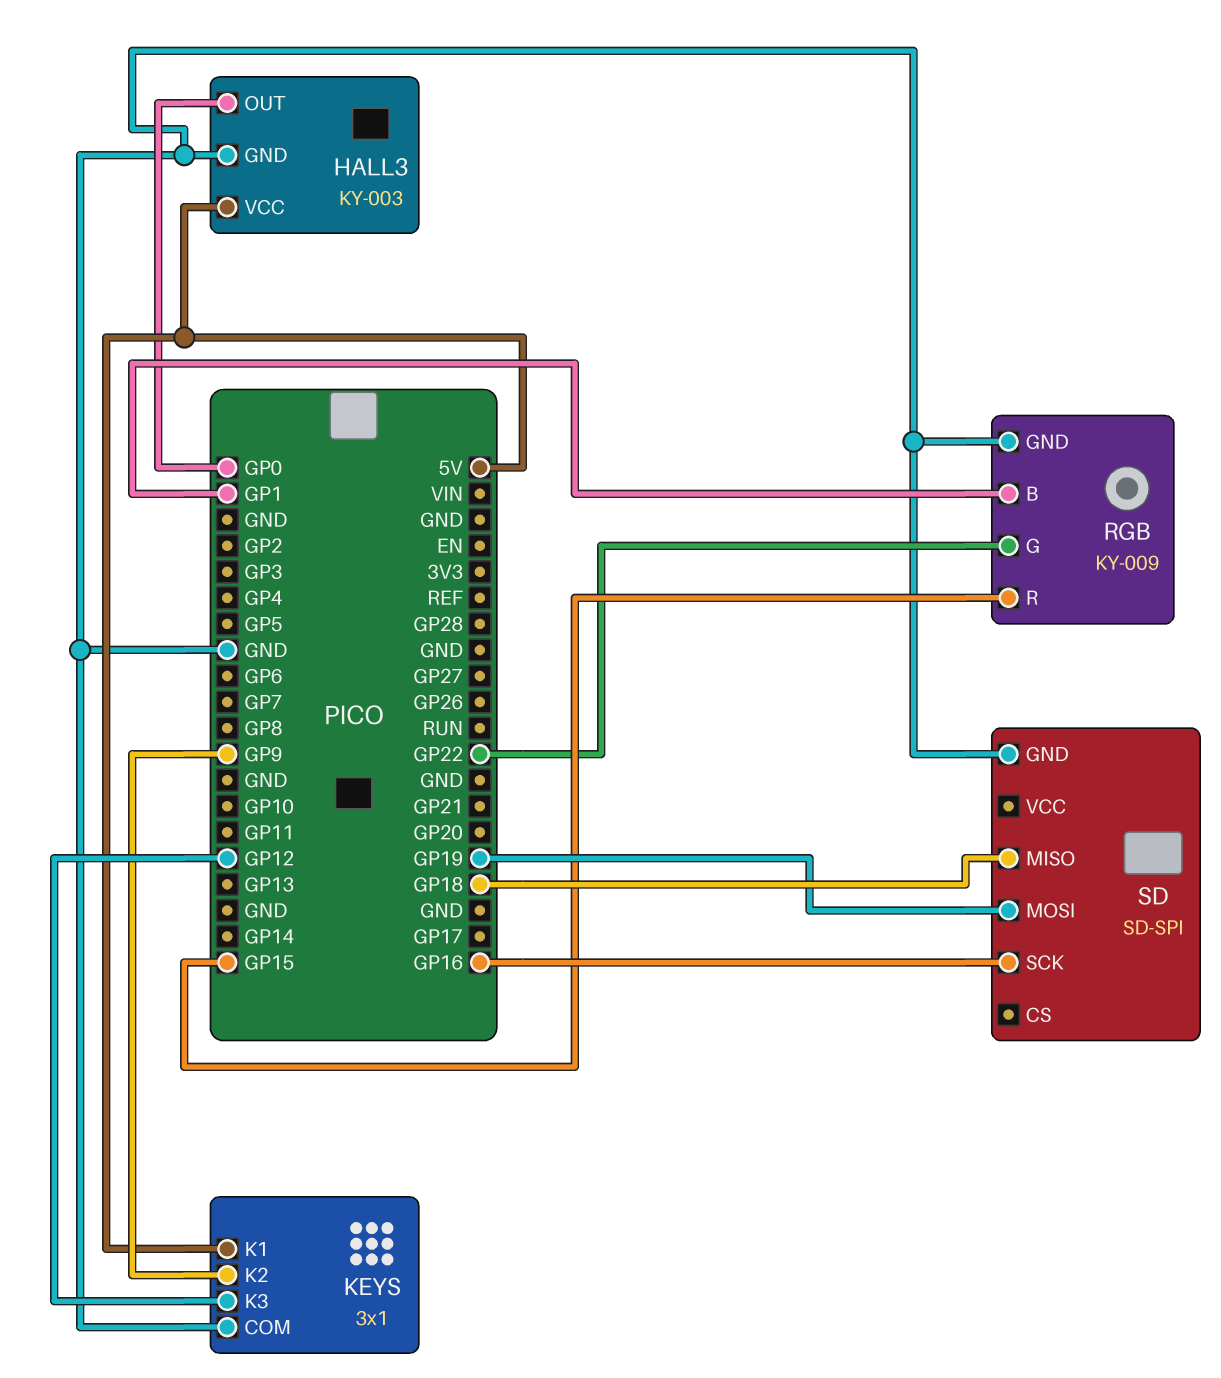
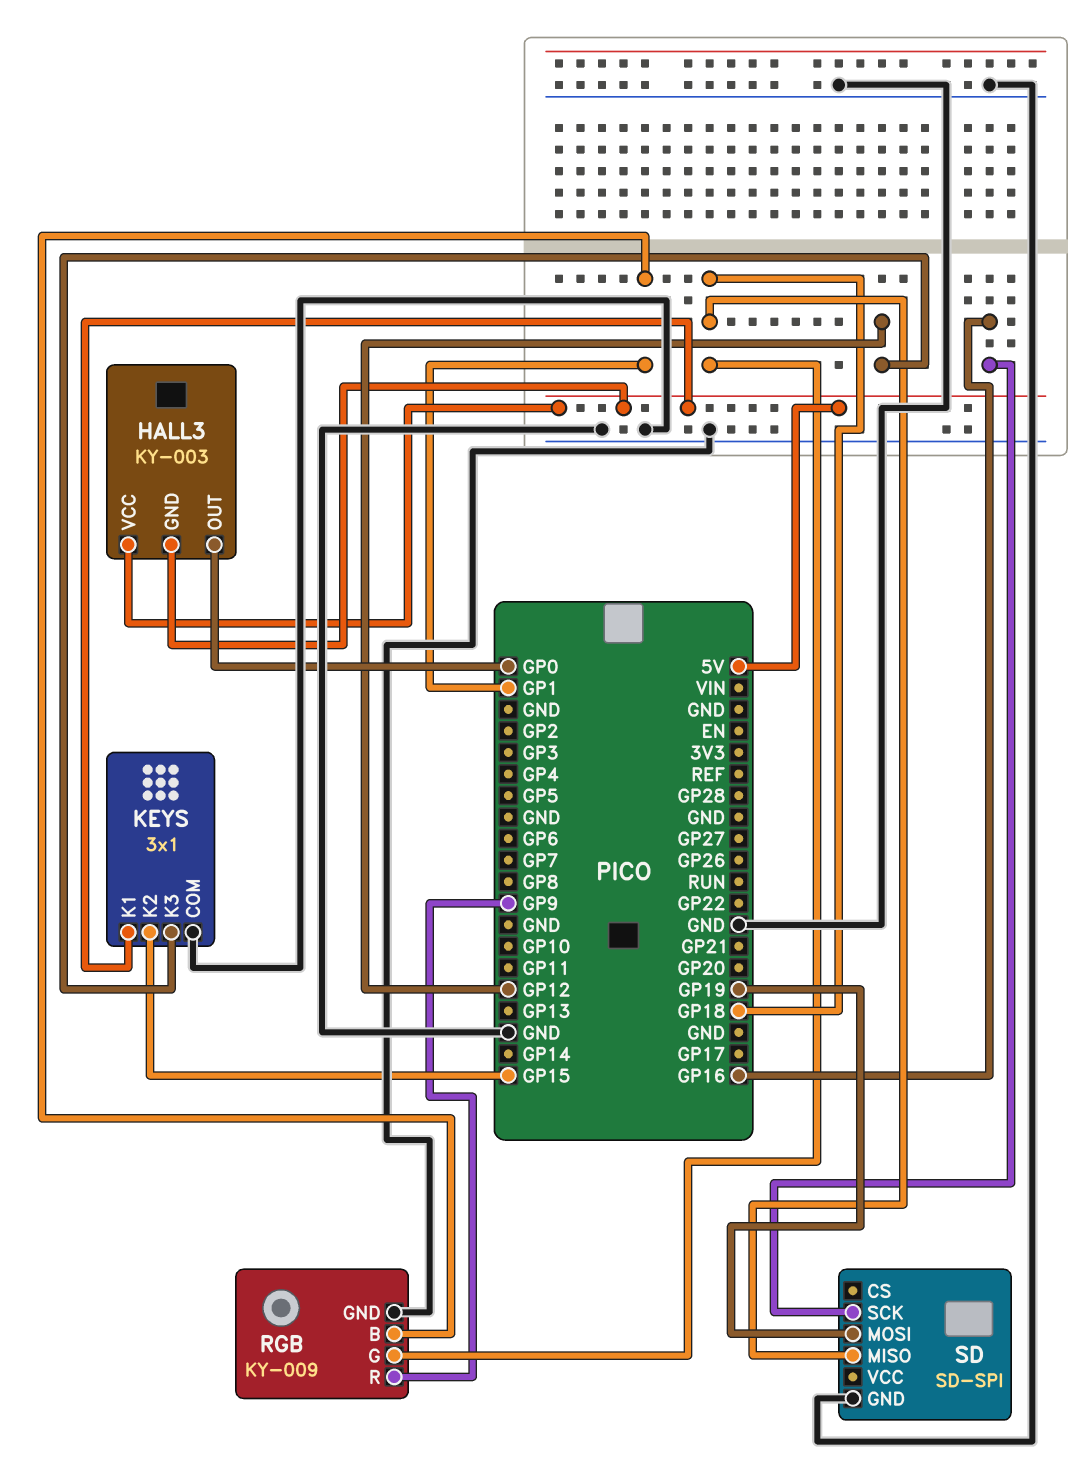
HALL3 pin GND: GND -> 5V
KEYS pin K2: GP9 -> GP15
RGB pin G: GP22 -> GP18
RGB pin R: GP15 -> GP9

